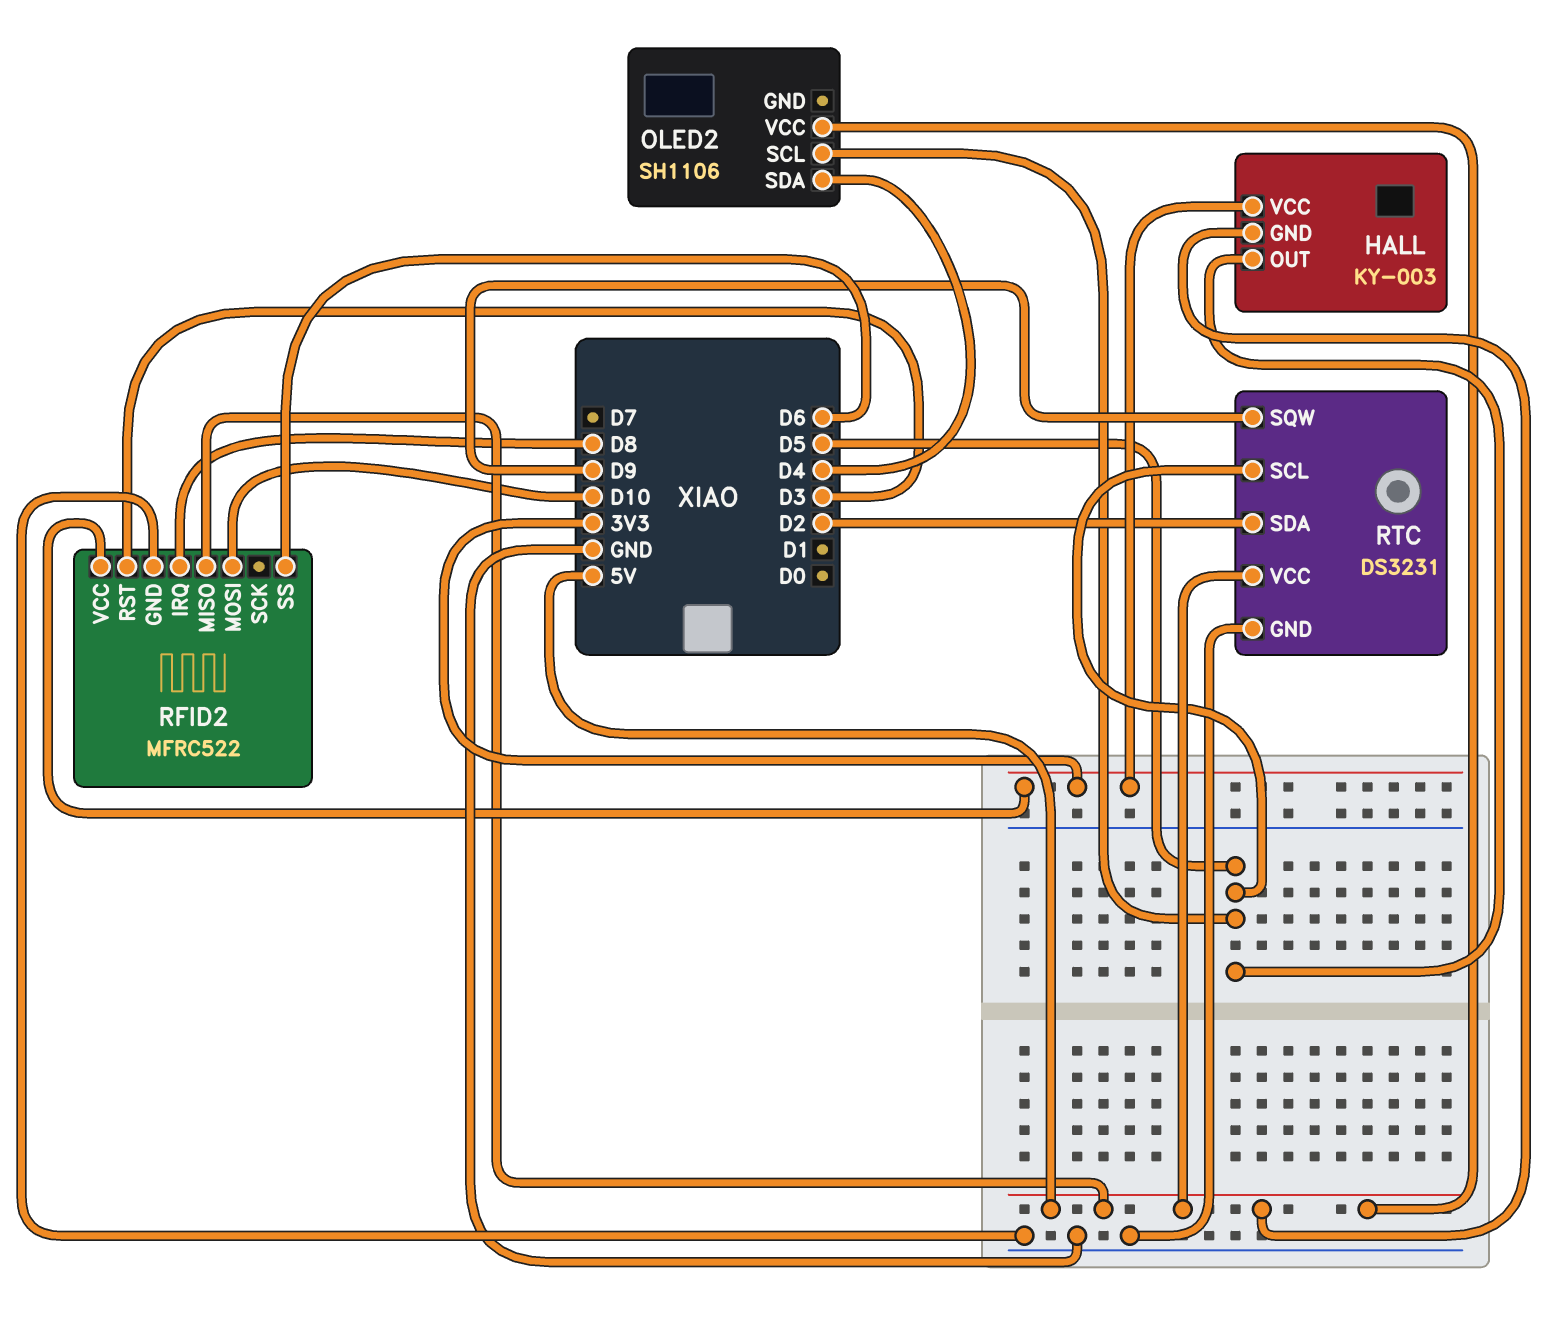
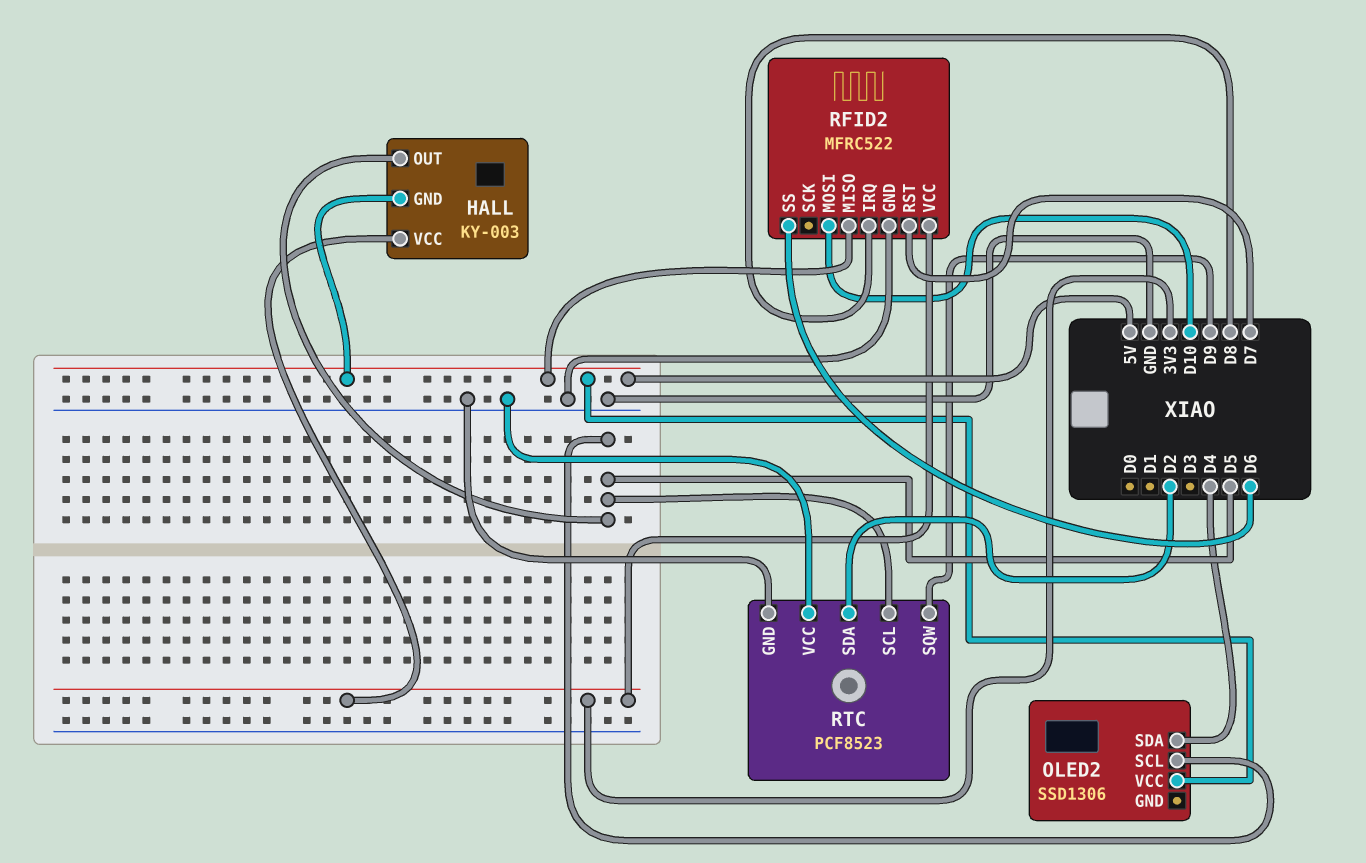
OLED2: SH1106 -> SSD1306
RFID2 pin RST: D3 -> D7
RTC: DS3231 -> PCF8523
RTC pin VCC: 5V -> GND

